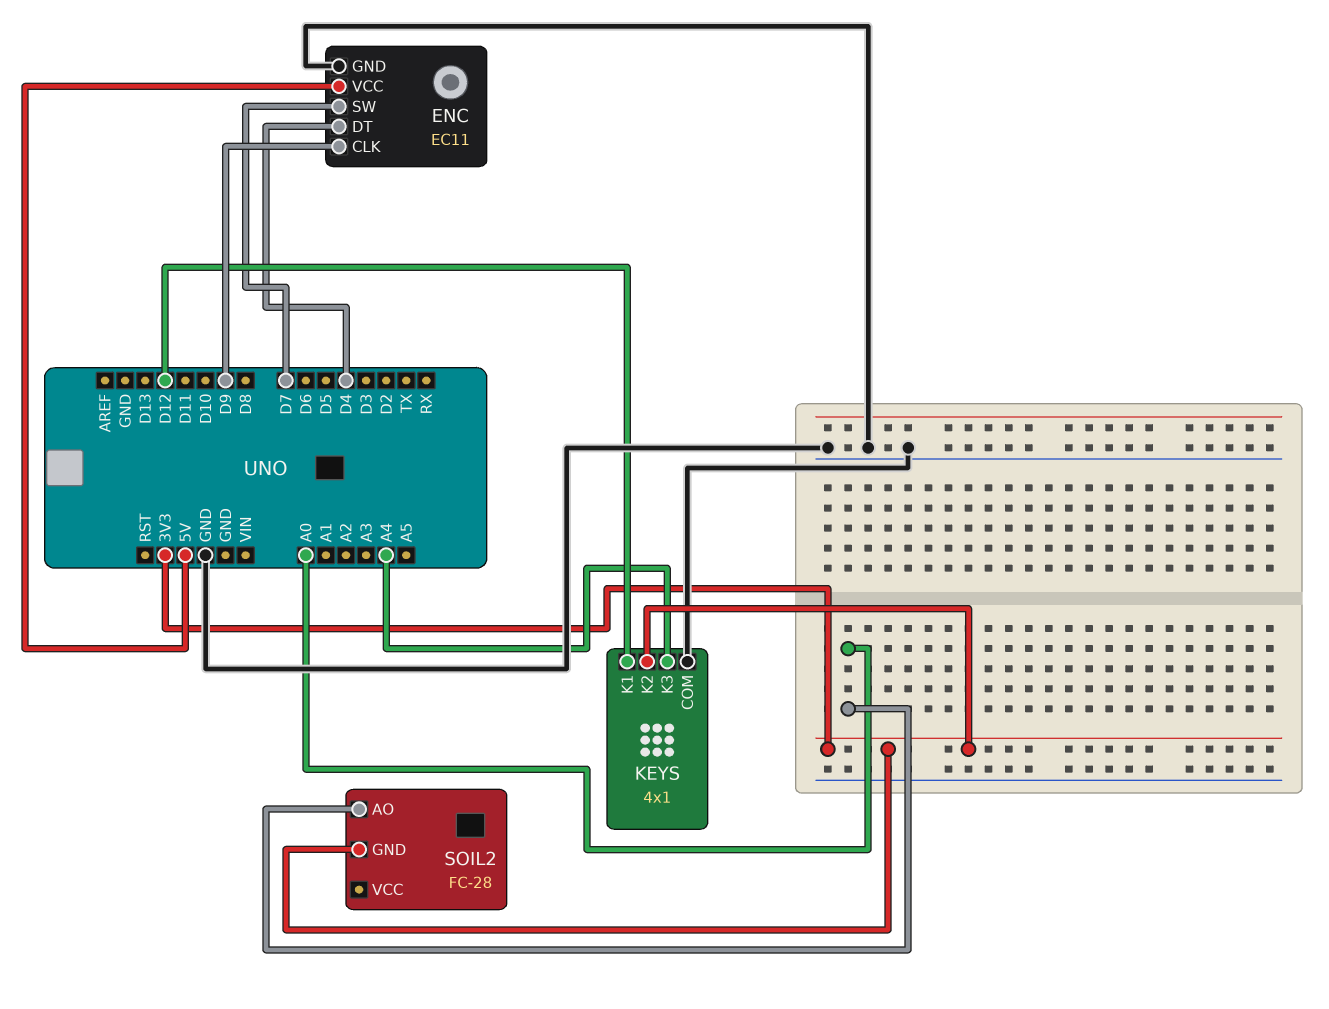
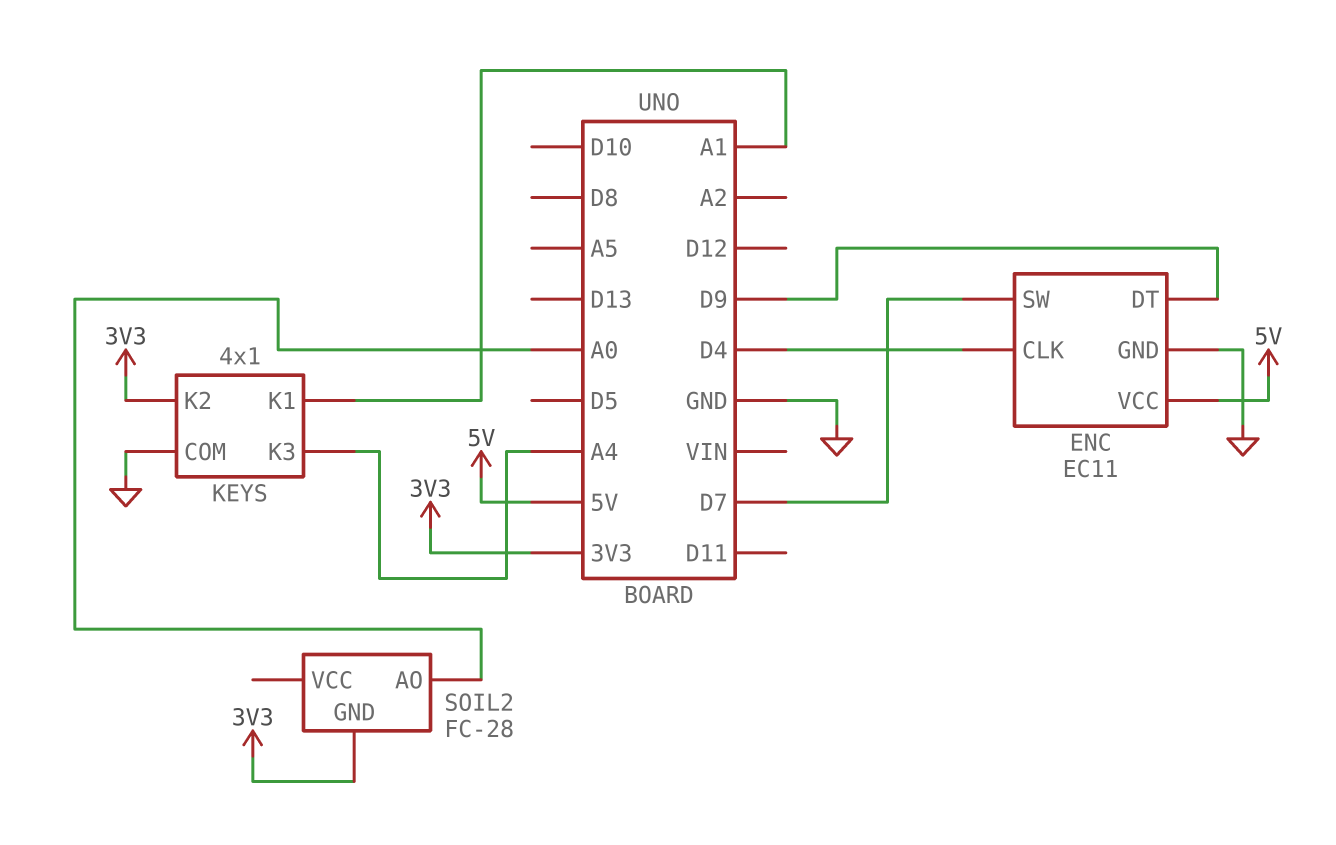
ENC pin CLK: D9 -> D4
ENC pin DT: D4 -> D9
KEYS pin K1: D12 -> A1

